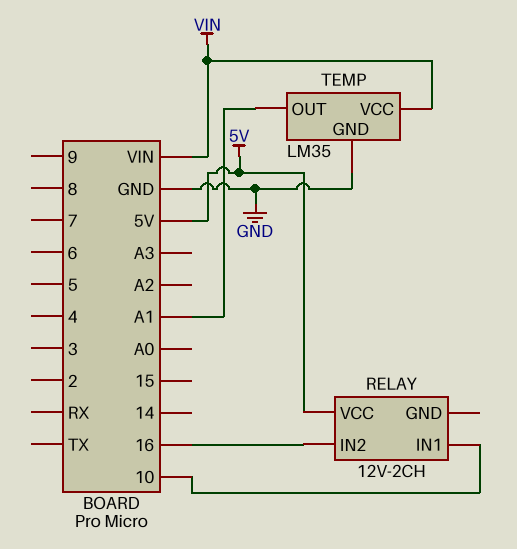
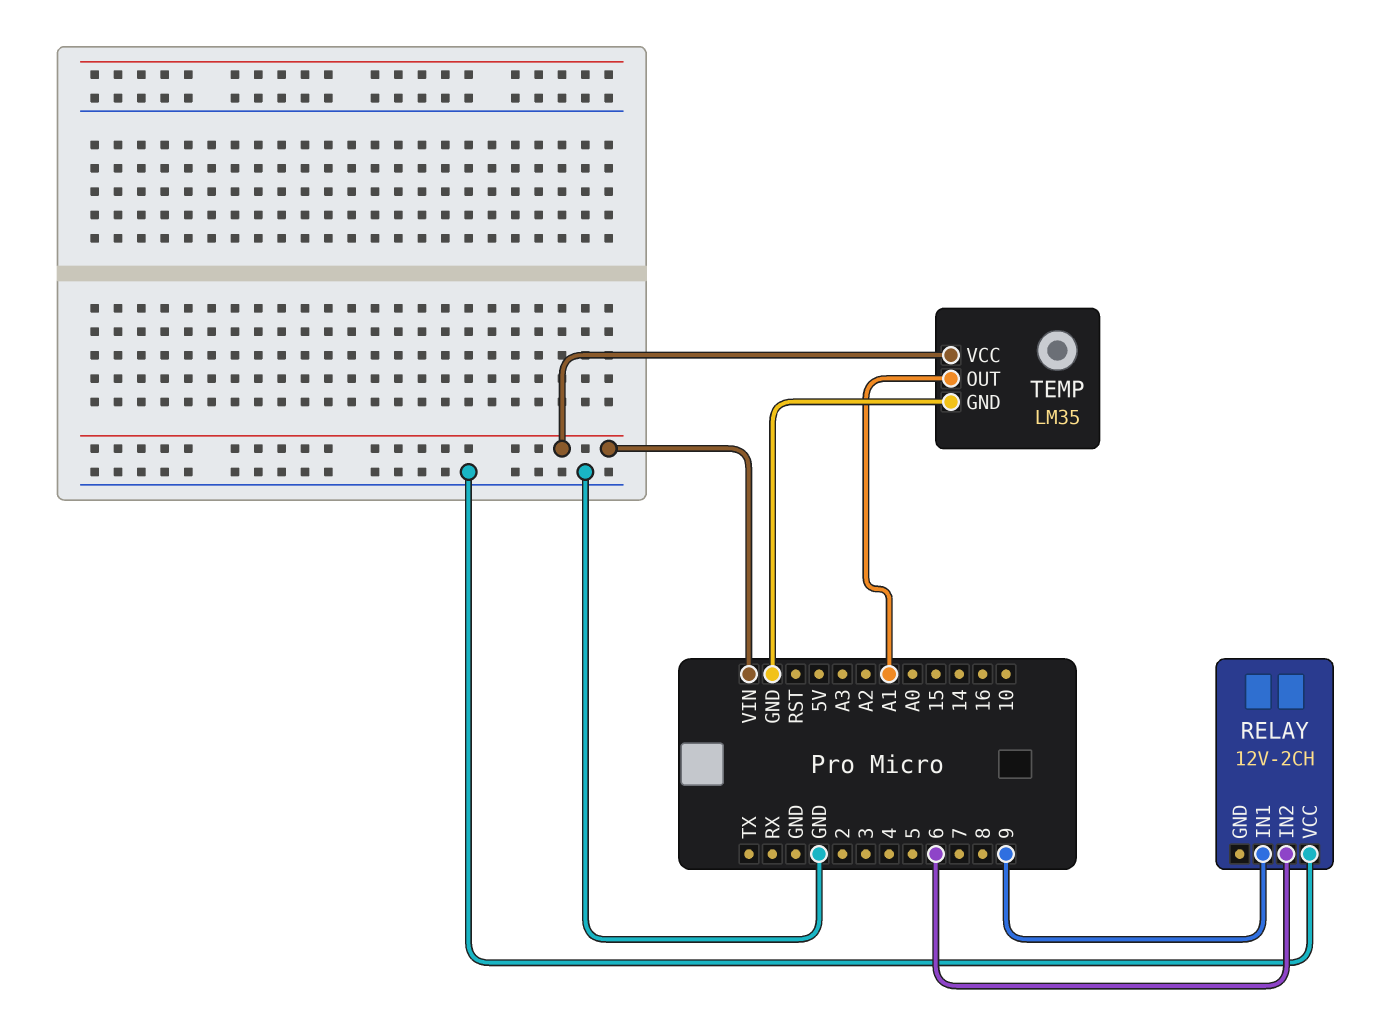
RELAY pin IN1: 10 -> 9
RELAY pin IN2: 16 -> 6
RELAY pin VCC: 5V -> GND

